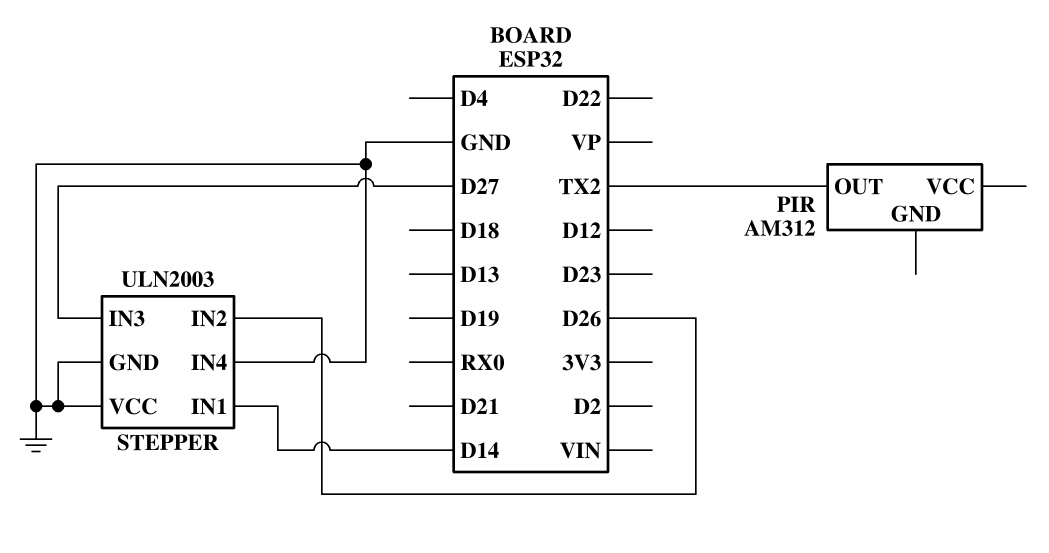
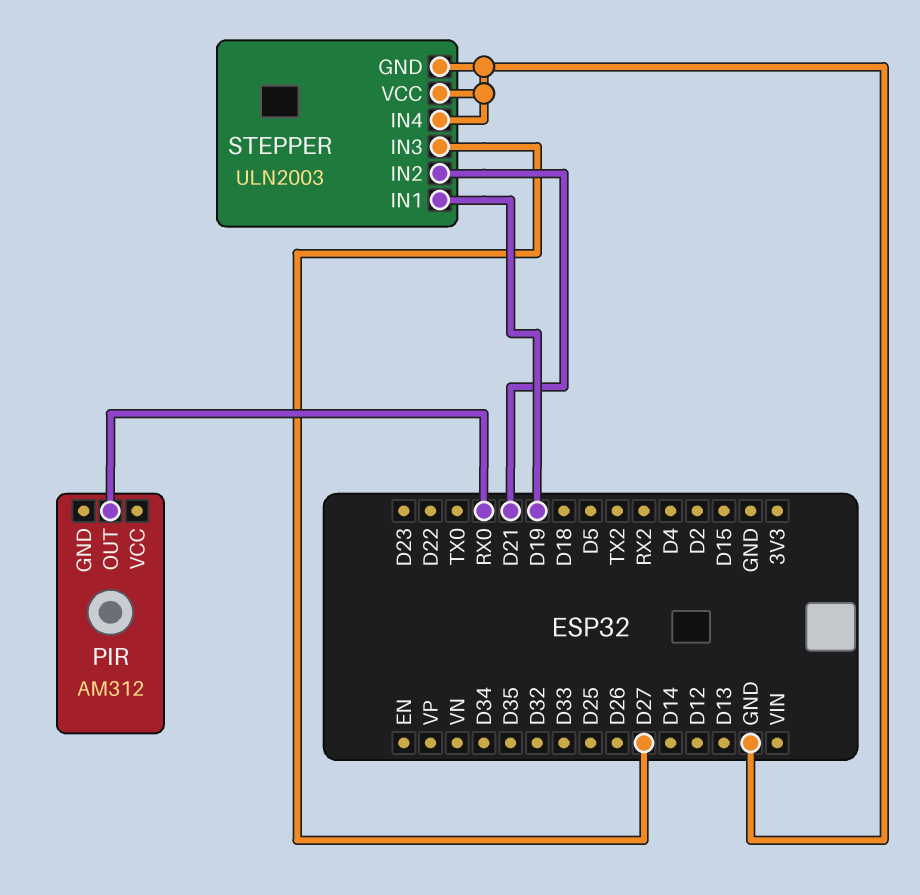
PIR pin OUT: TX2 -> RX0
STEPPER pin IN1: D14 -> D19
STEPPER pin IN2: D26 -> D21

